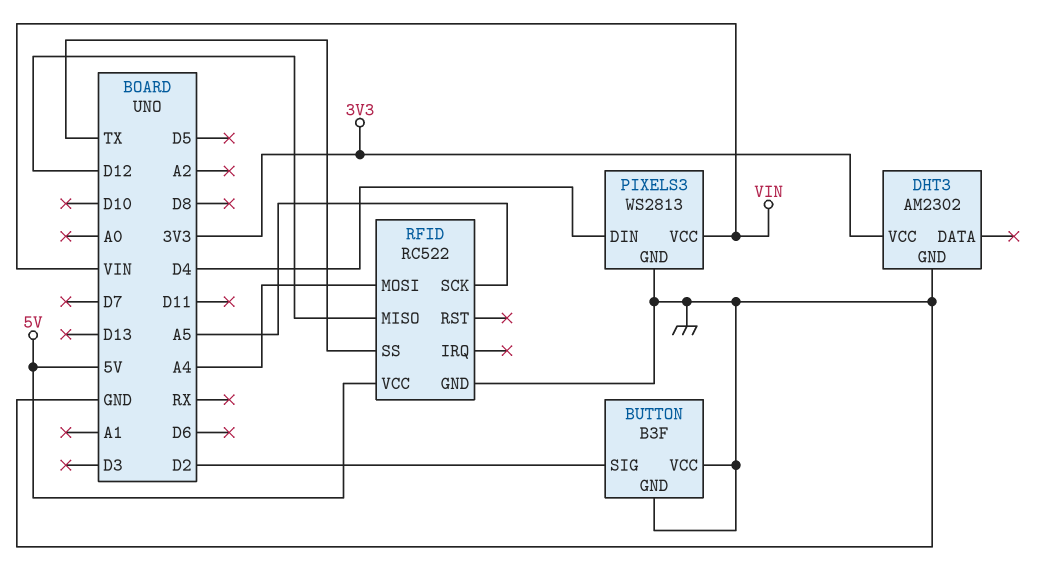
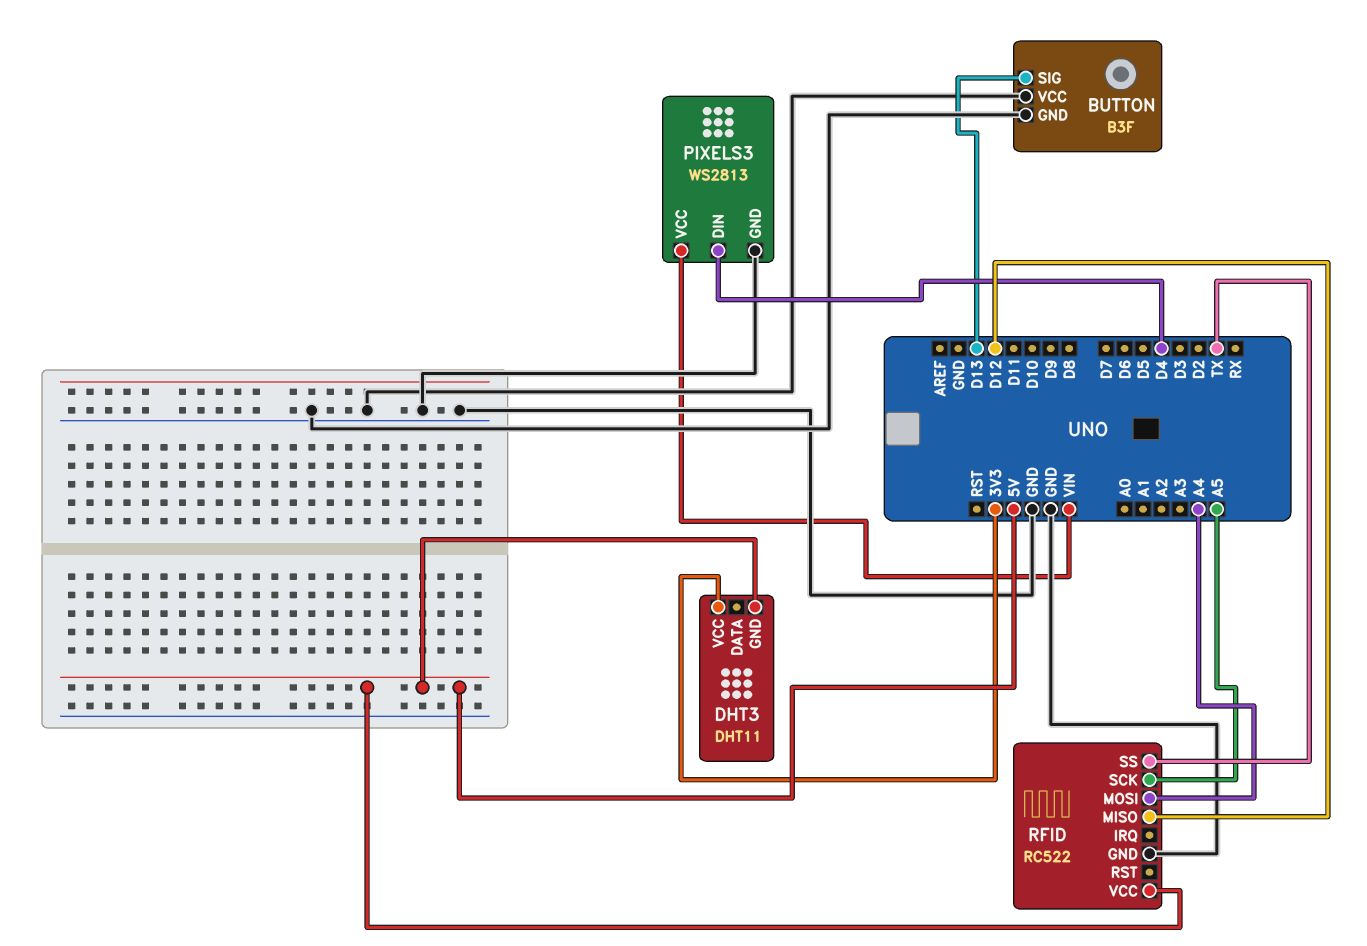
BUTTON pin SIG: D2 -> D13
DHT3: AM2302 -> DHT11
DHT3 pin GND: GND -> 5V

